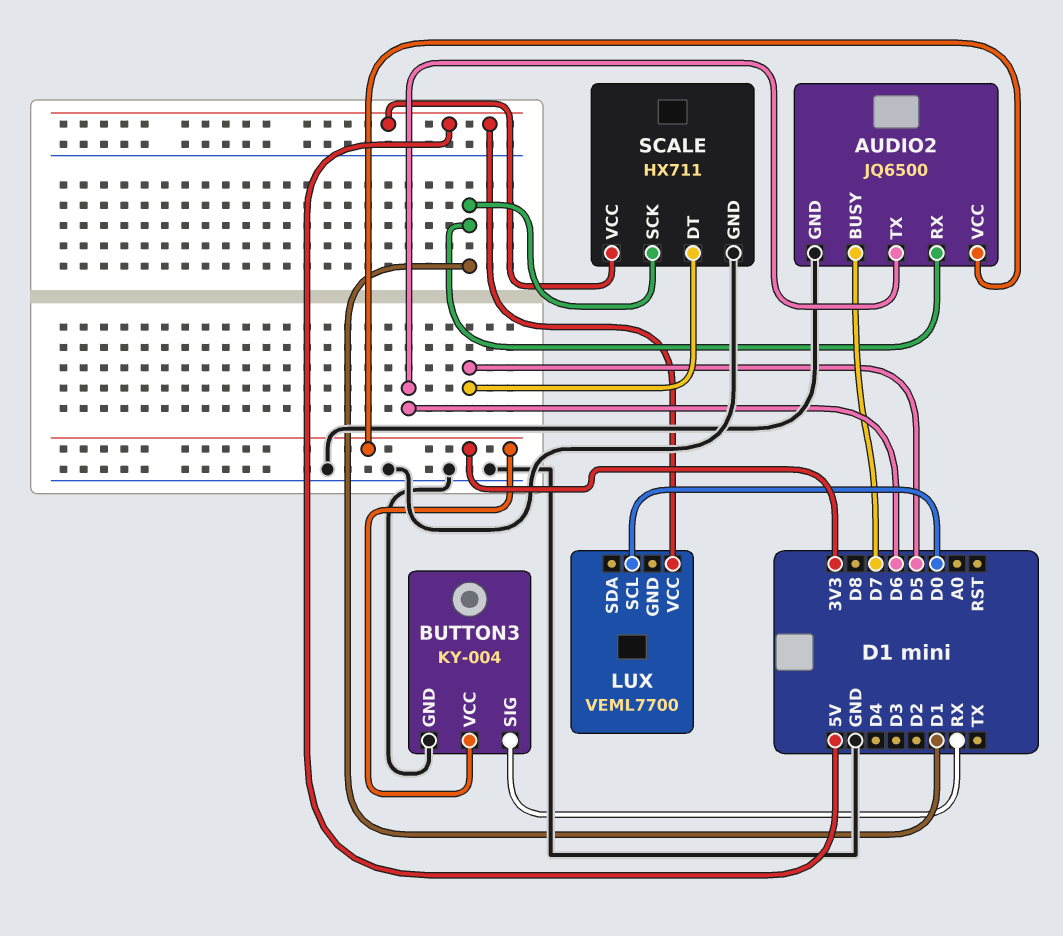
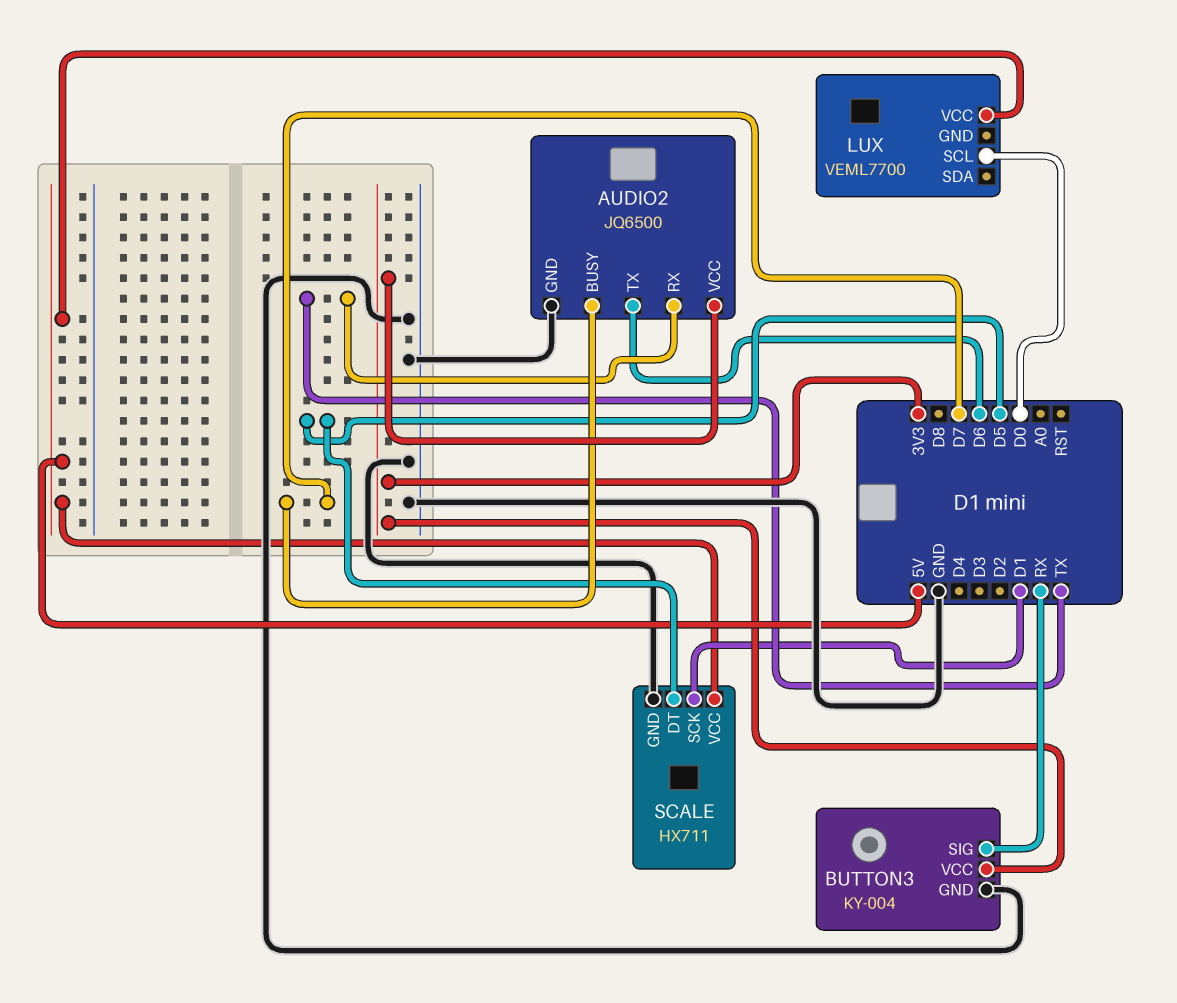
AUDIO2 pin RX: D1 -> TX

